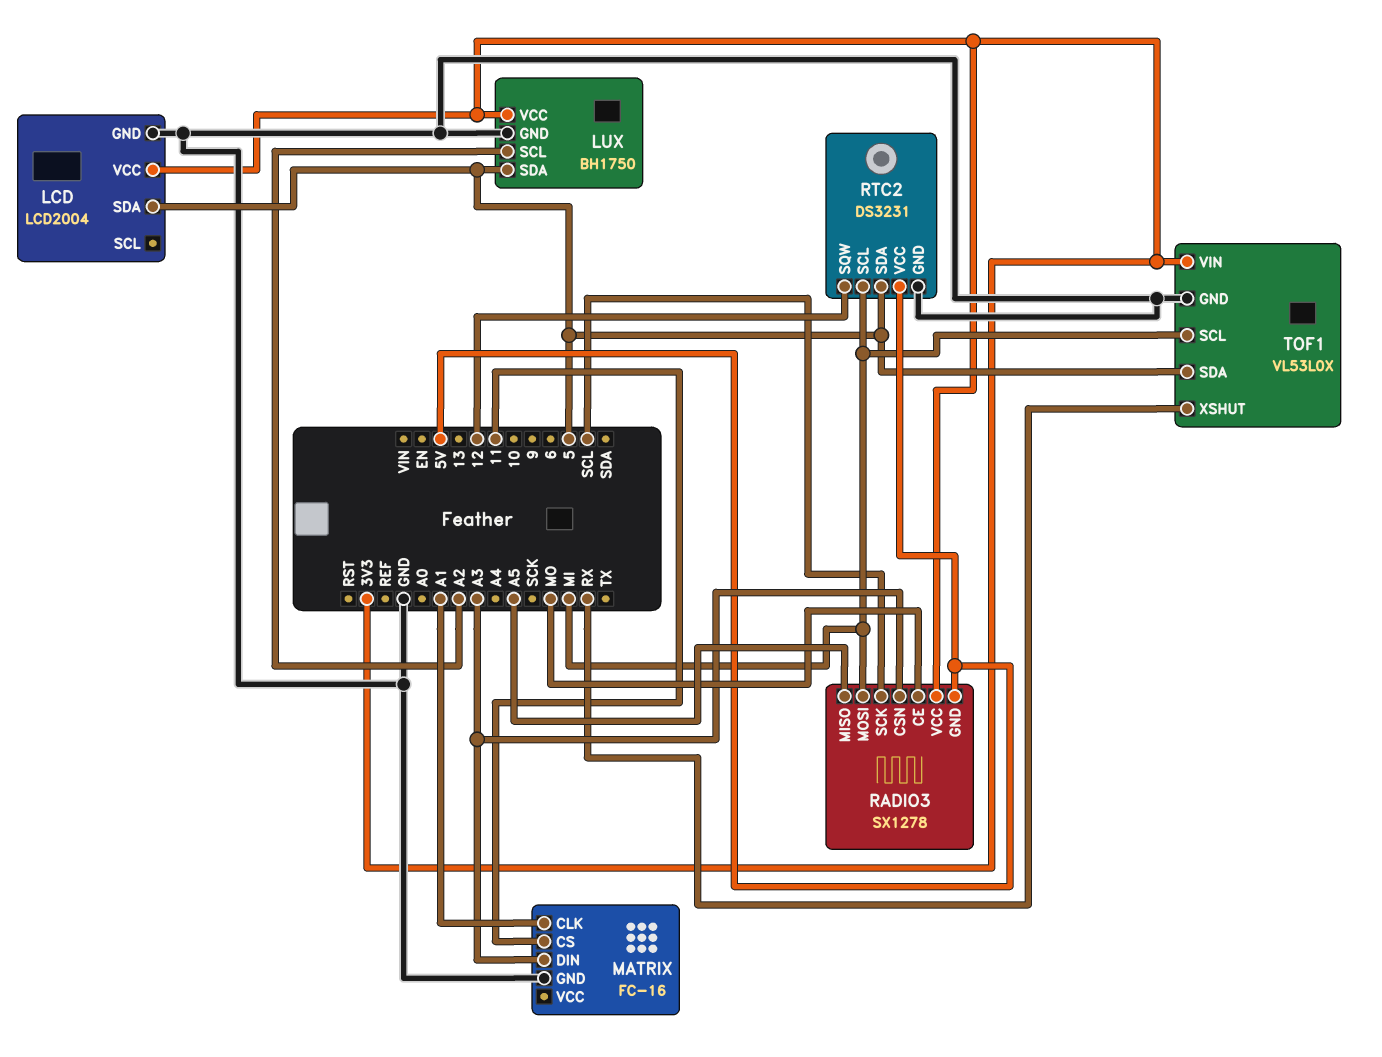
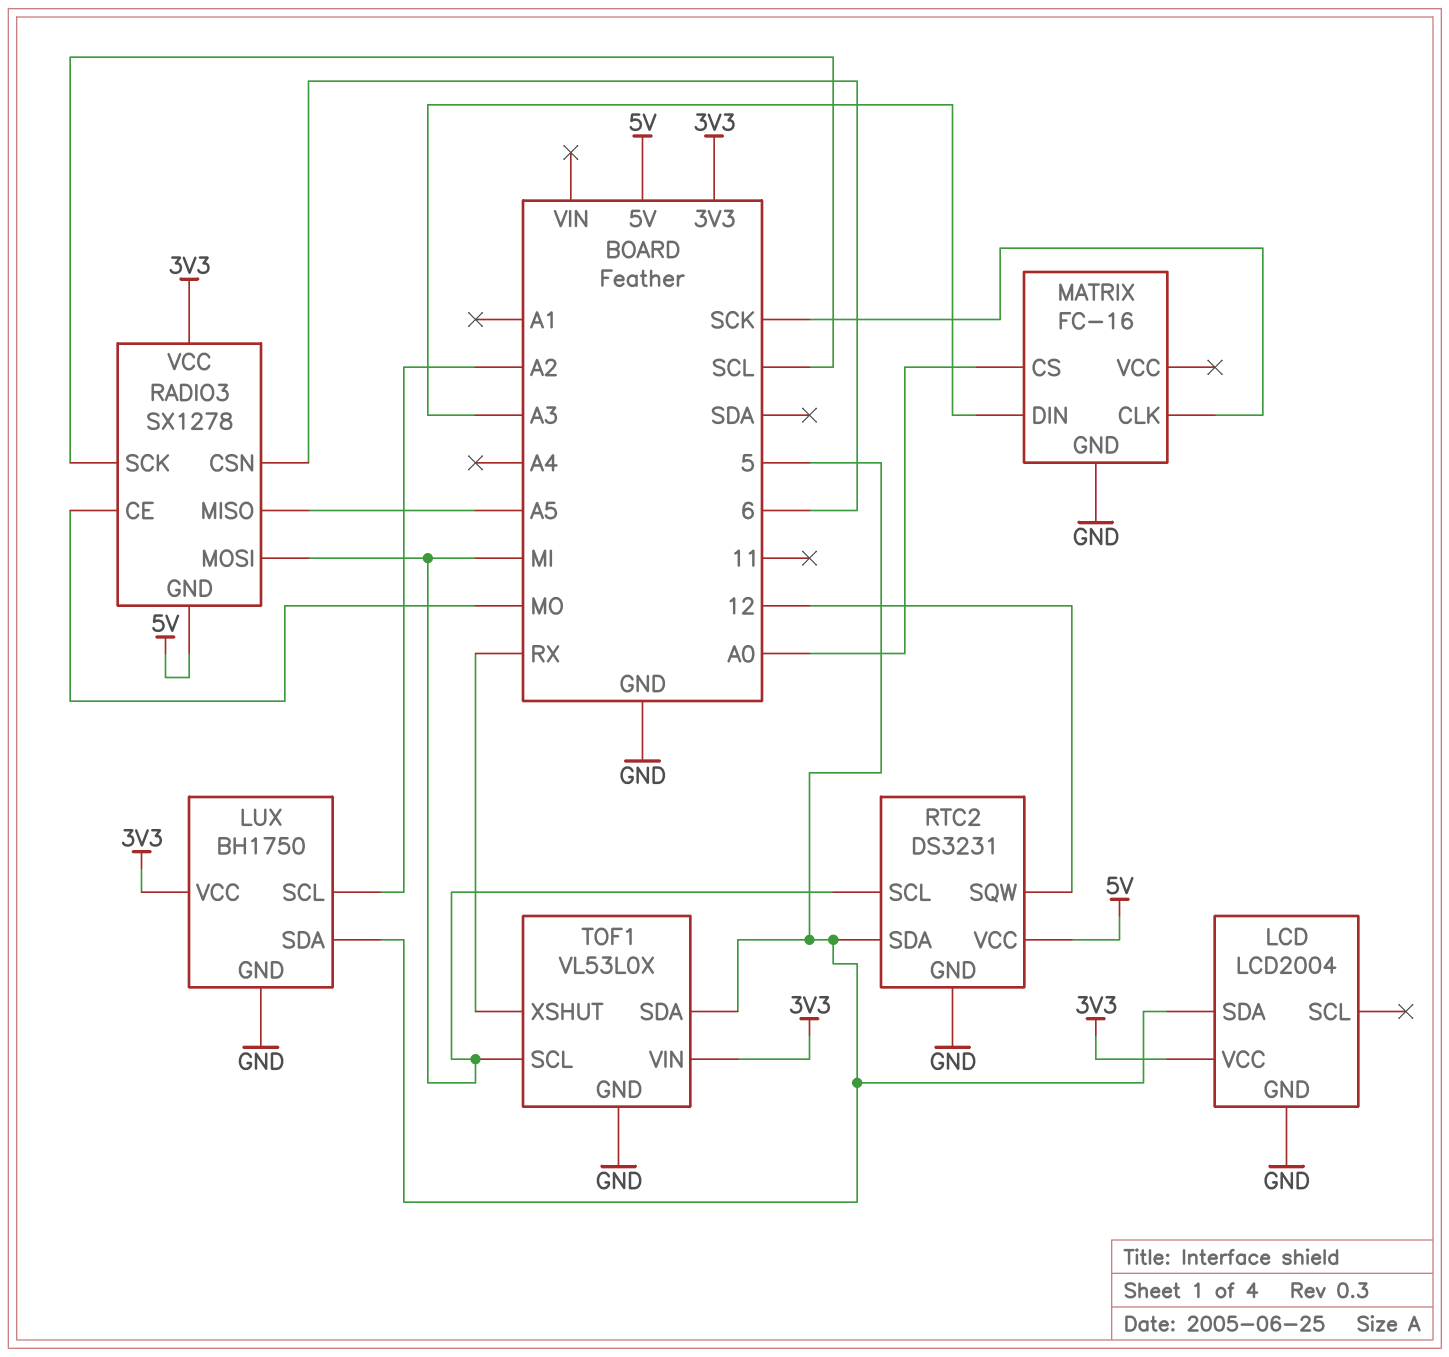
MATRIX pin CLK: A1 -> SCK
MATRIX pin CS: 11 -> A0
RADIO3 pin CSN: A3 -> 6

